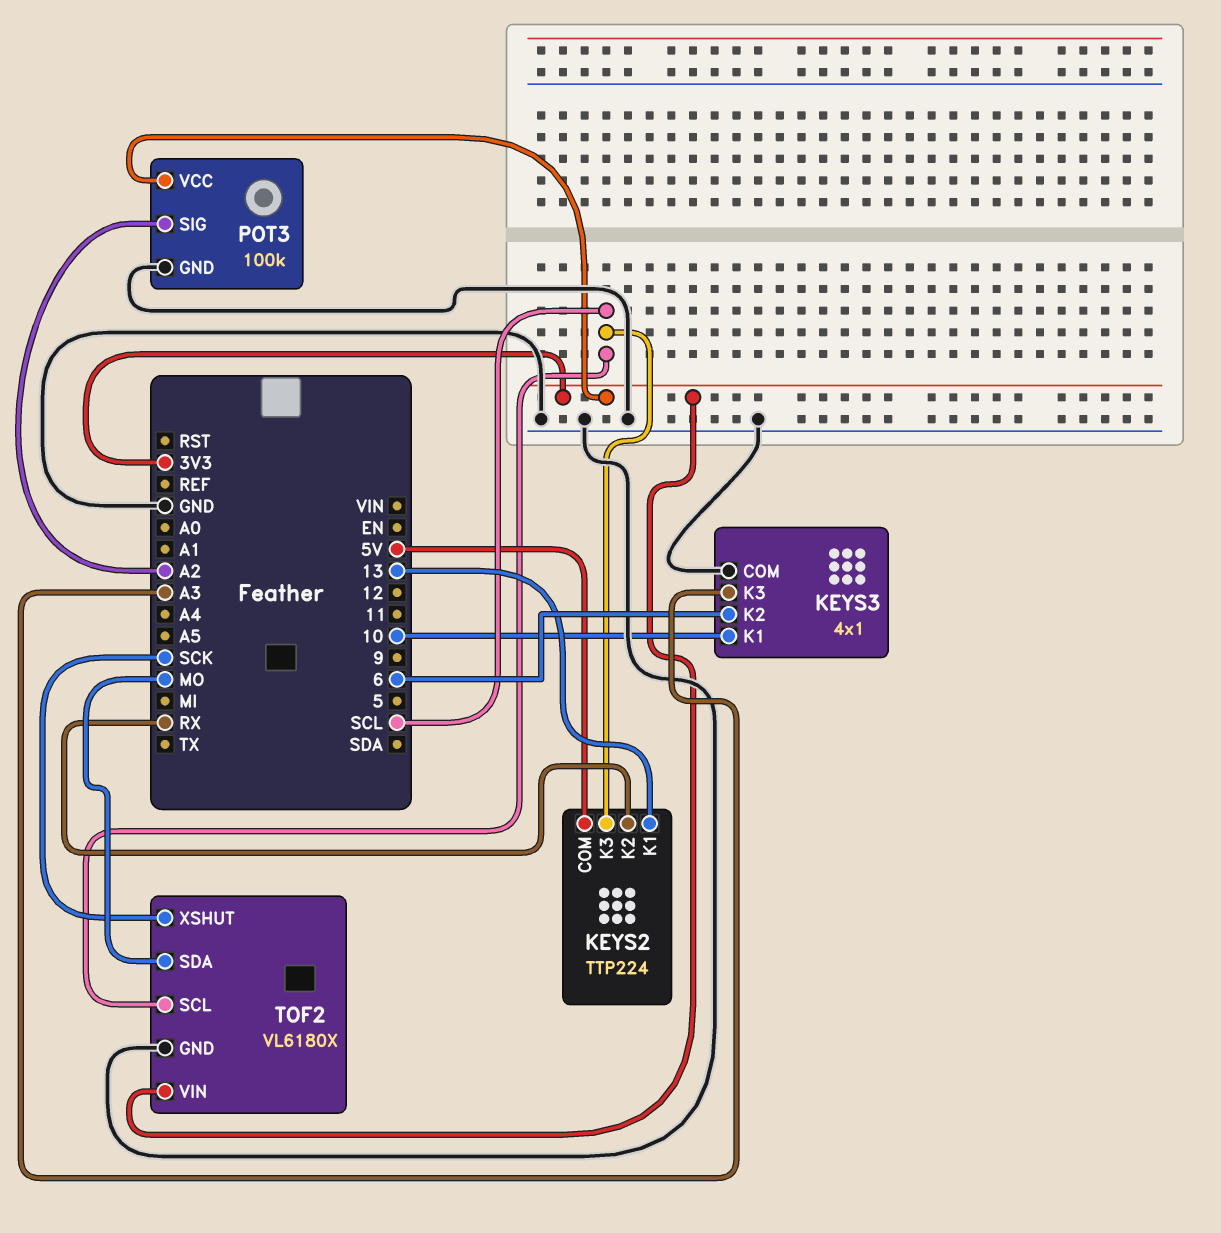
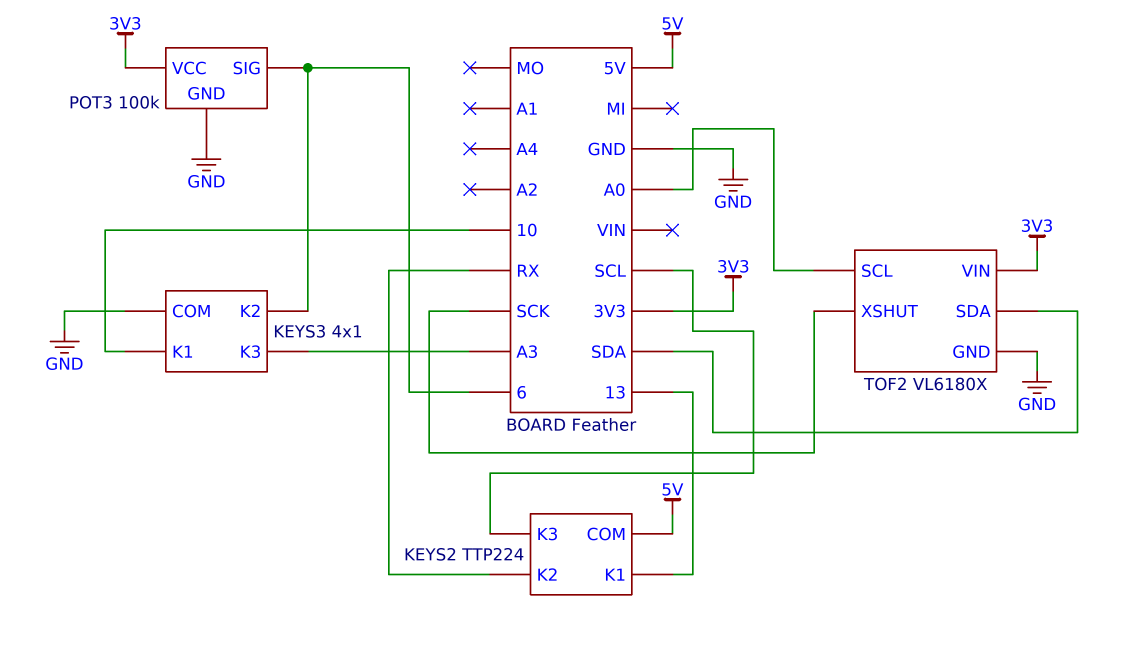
POT3 pin SIG: A2 -> 6
TOF2 pin SCL: SCL -> A0
TOF2 pin SDA: MO -> SDA

